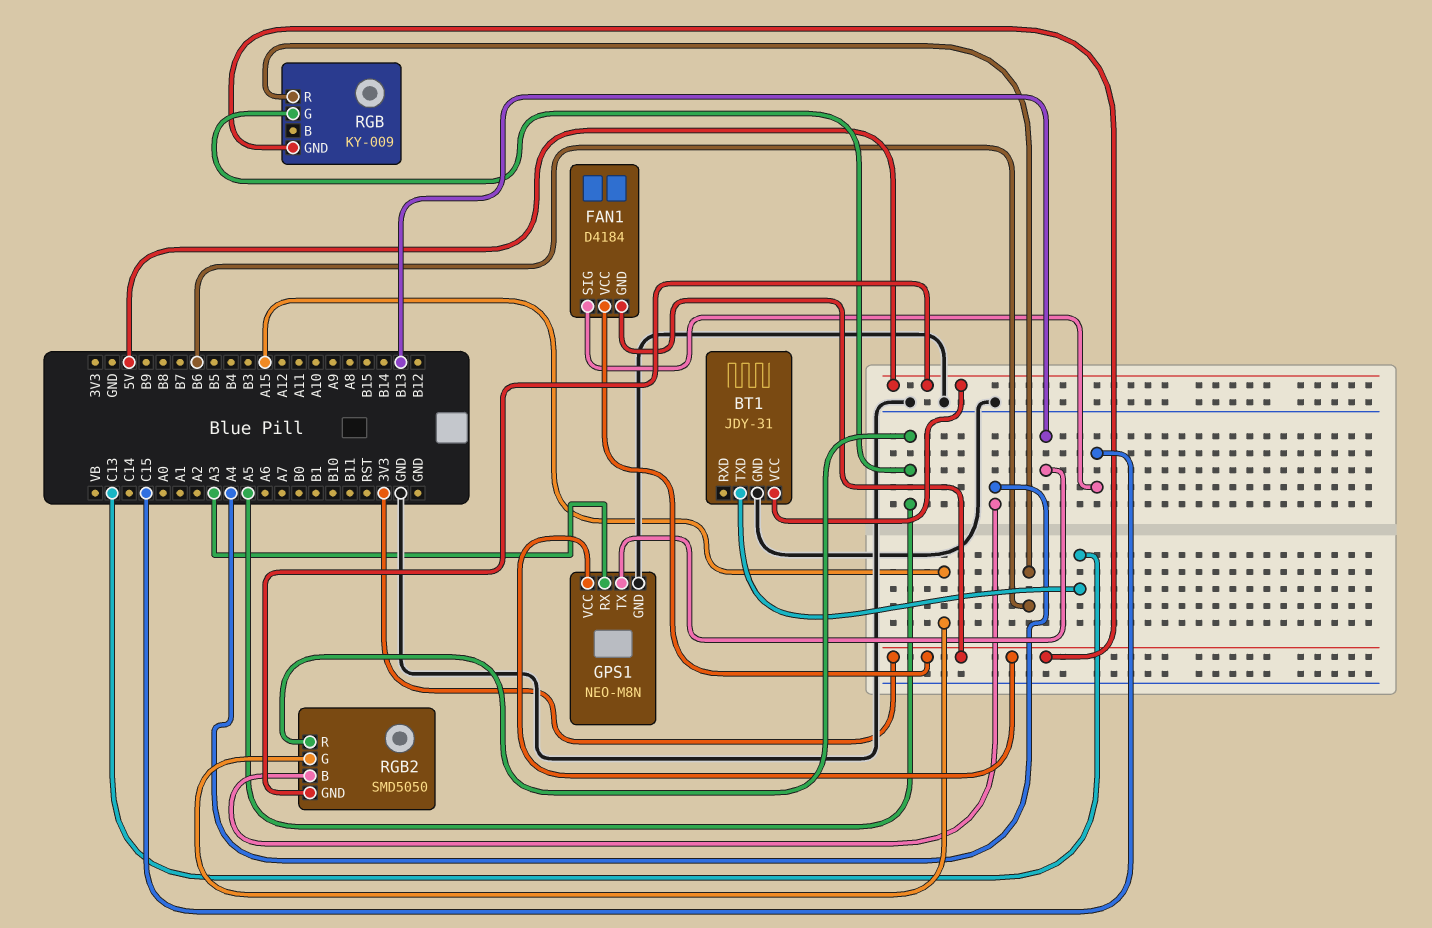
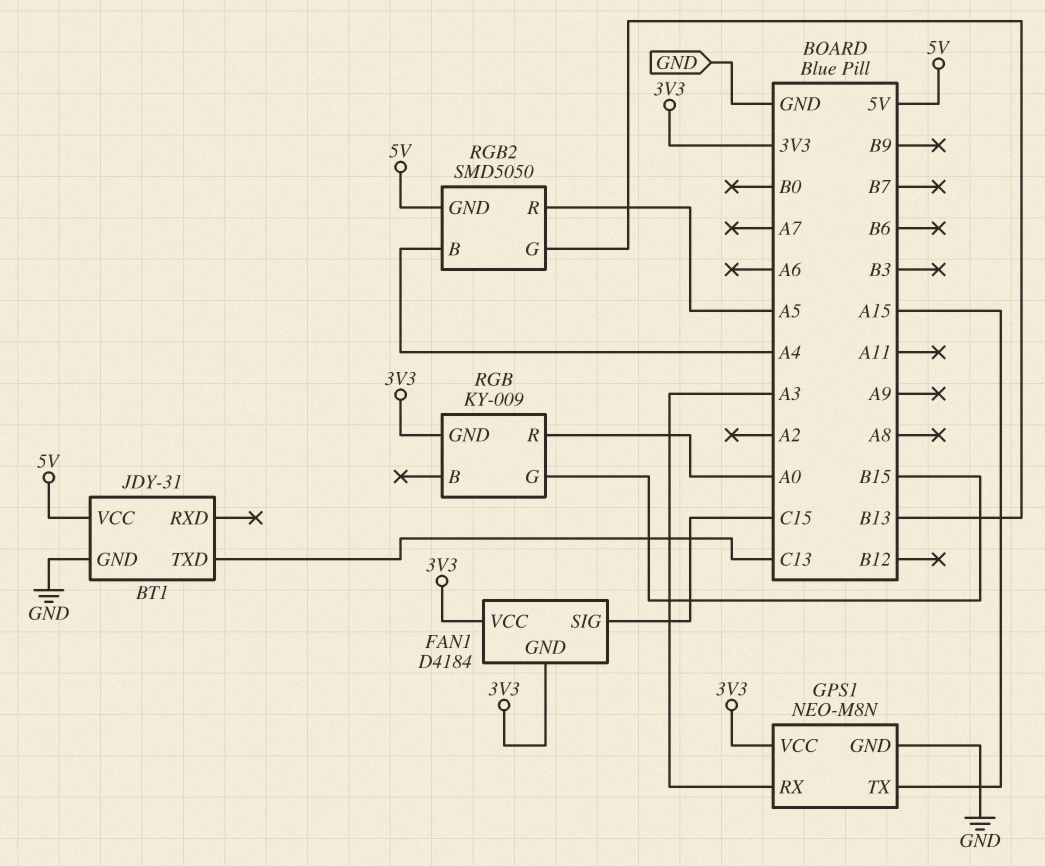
GPS1 pin TX: B13 -> A15
RGB pin G: A5 -> B15
RGB pin R: B6 -> A0
RGB2 pin G: A15 -> B13

